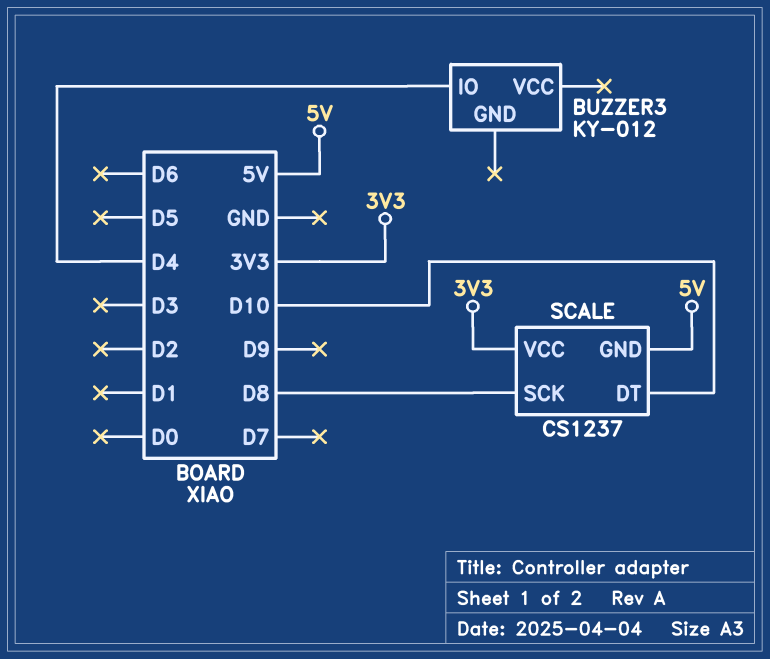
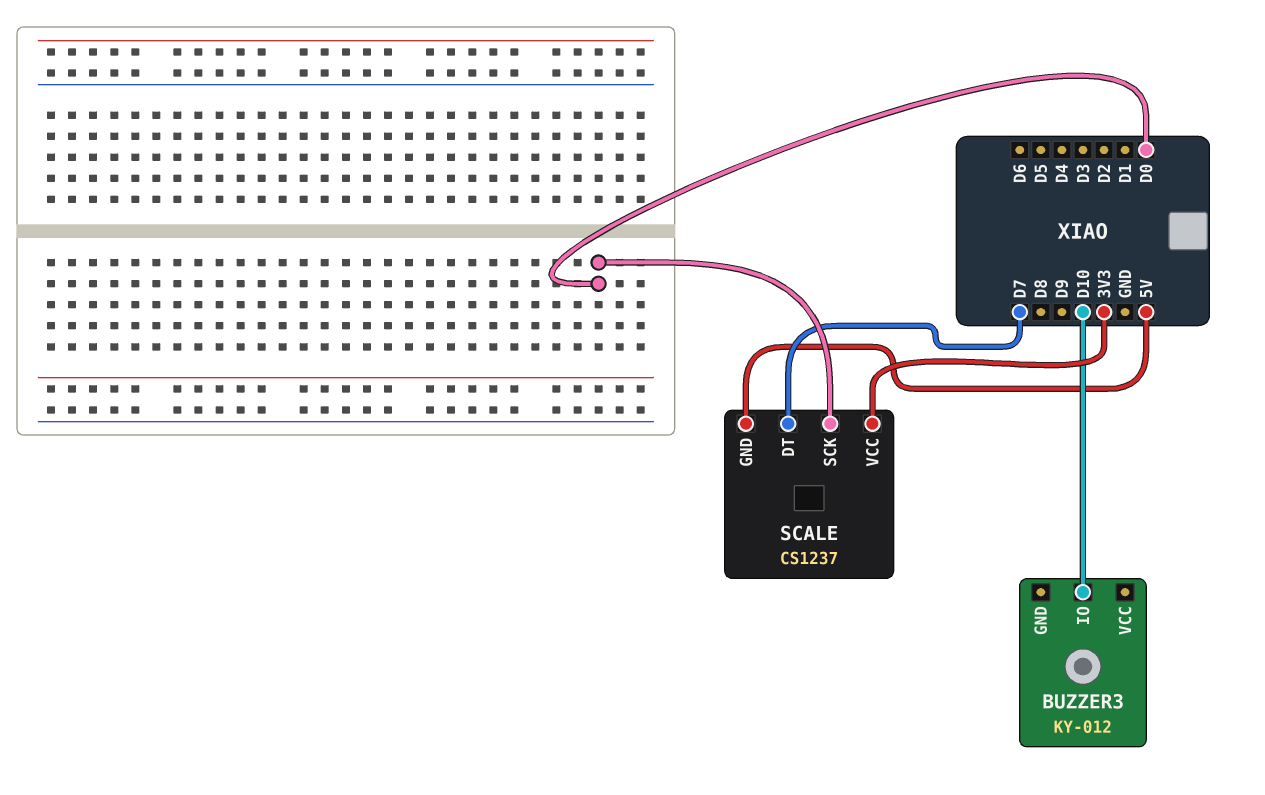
BUZZER3 pin IO: D4 -> D10
SCALE pin DT: D10 -> D7
SCALE pin SCK: D8 -> D0

